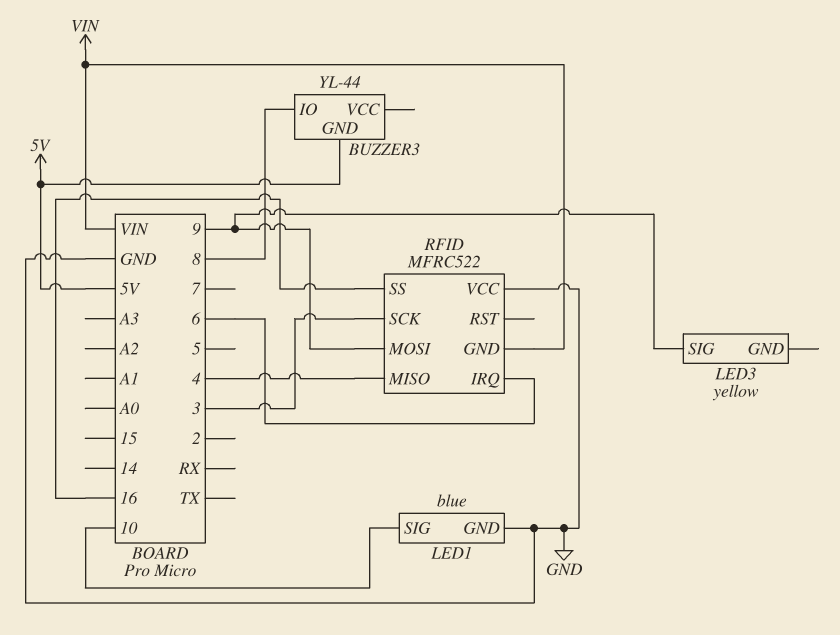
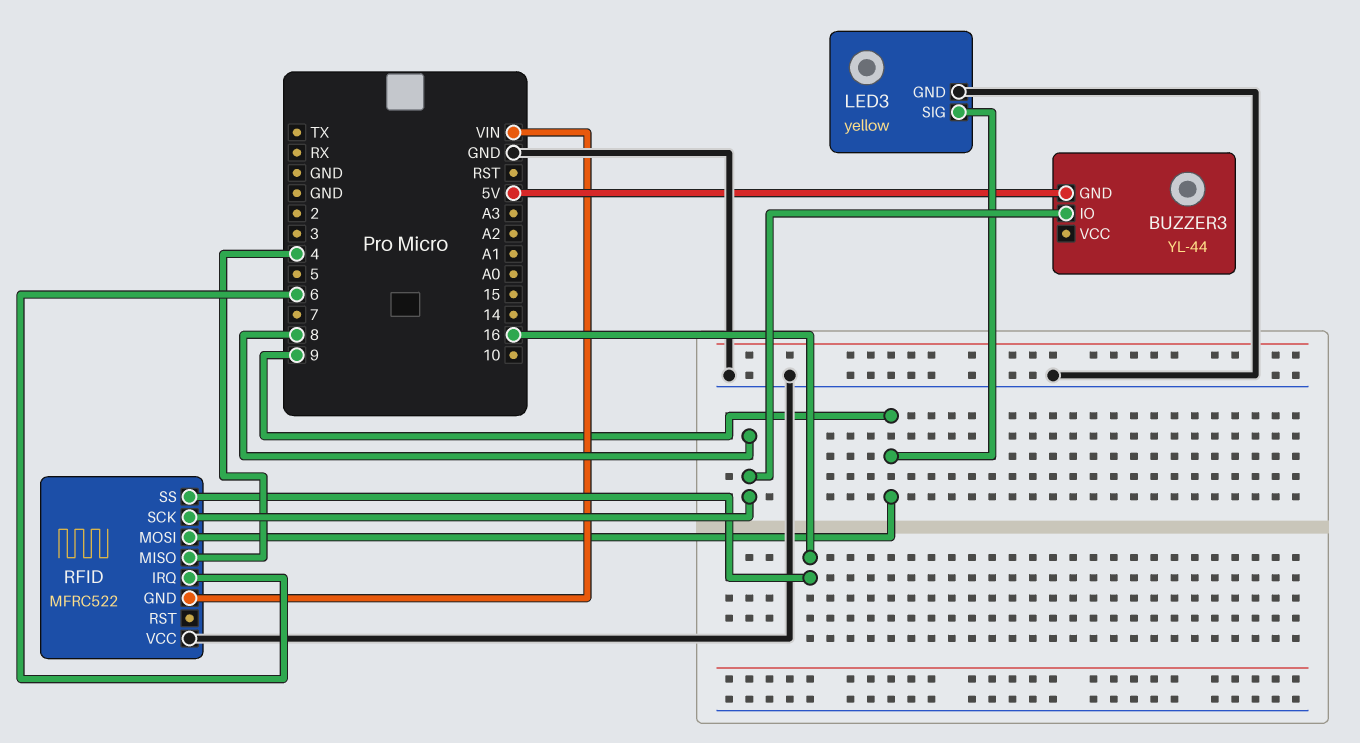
LED1: blue -> none
LED1 pin GND: GND -> none
LED1 pin SIG: 10 -> none
LED3 pin GND: none -> GND
RFID pin SCK: 3 -> 8

